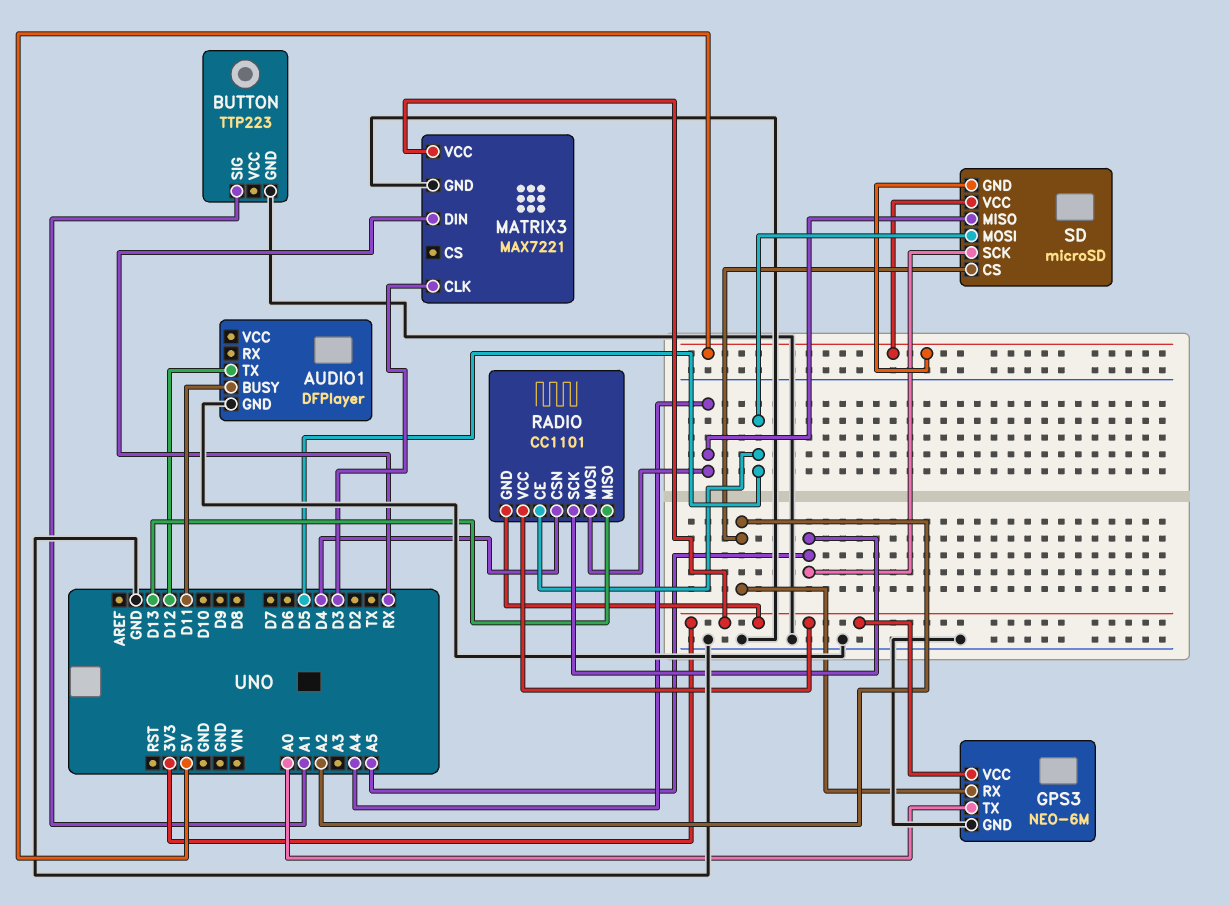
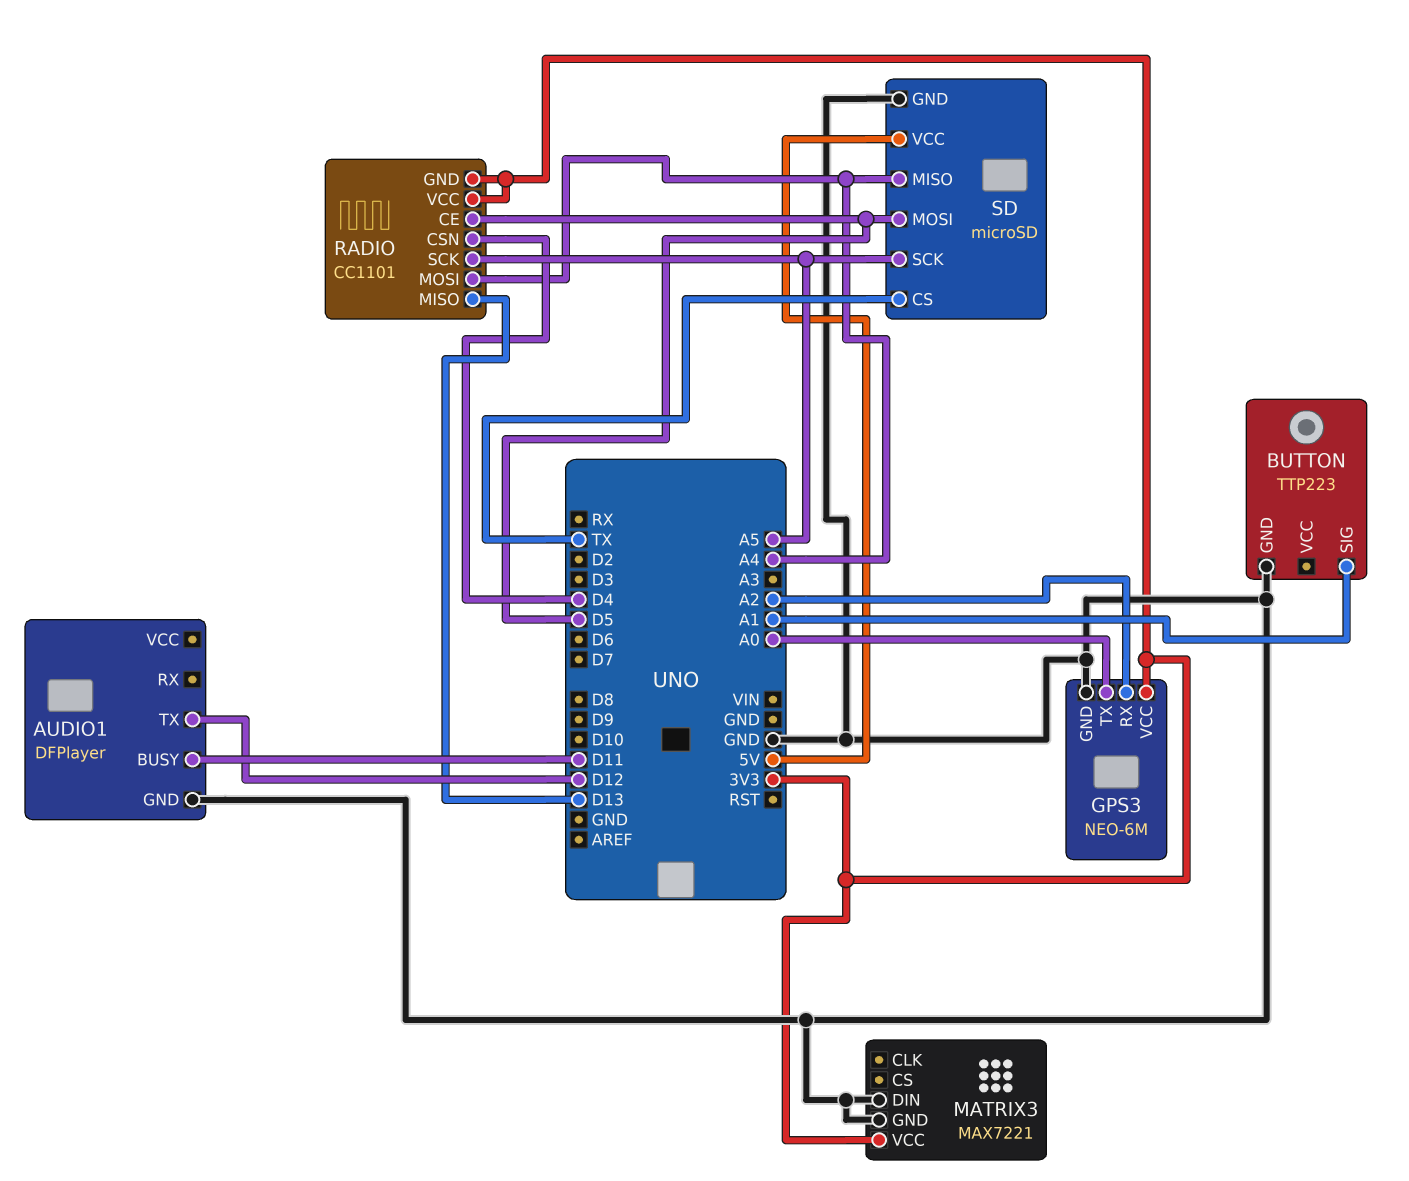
MATRIX3 pin CLK: D3 -> none
MATRIX3 pin DIN: RX -> GND
SD pin CS: A2 -> TX
SD pin GND: 5V -> GND

